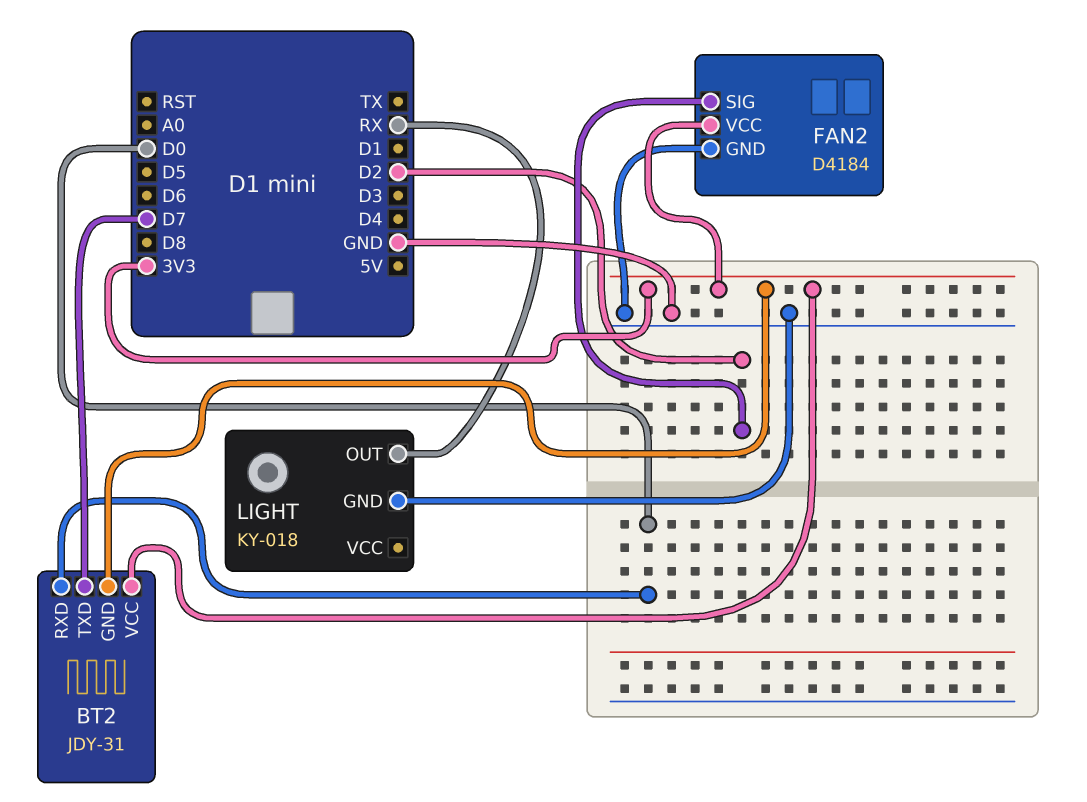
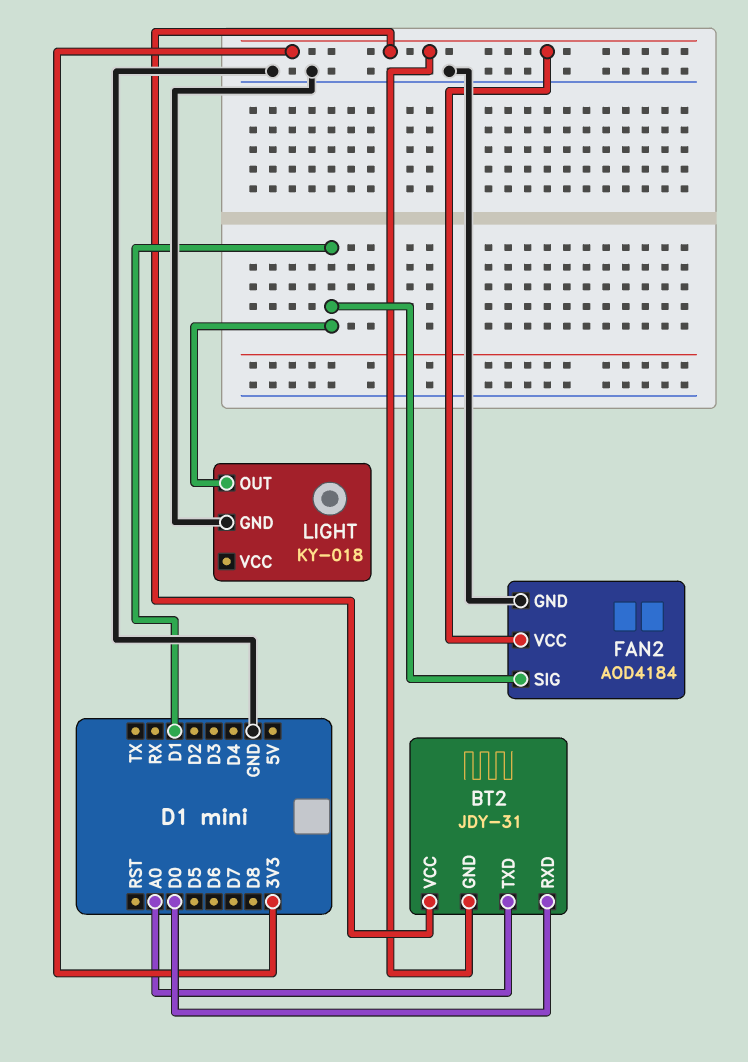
BT2 pin TXD: D7 -> A0
FAN2: D4184 -> AOD4184
FAN2 pin SIG: D2 -> D1
LIGHT pin OUT: RX -> D1

